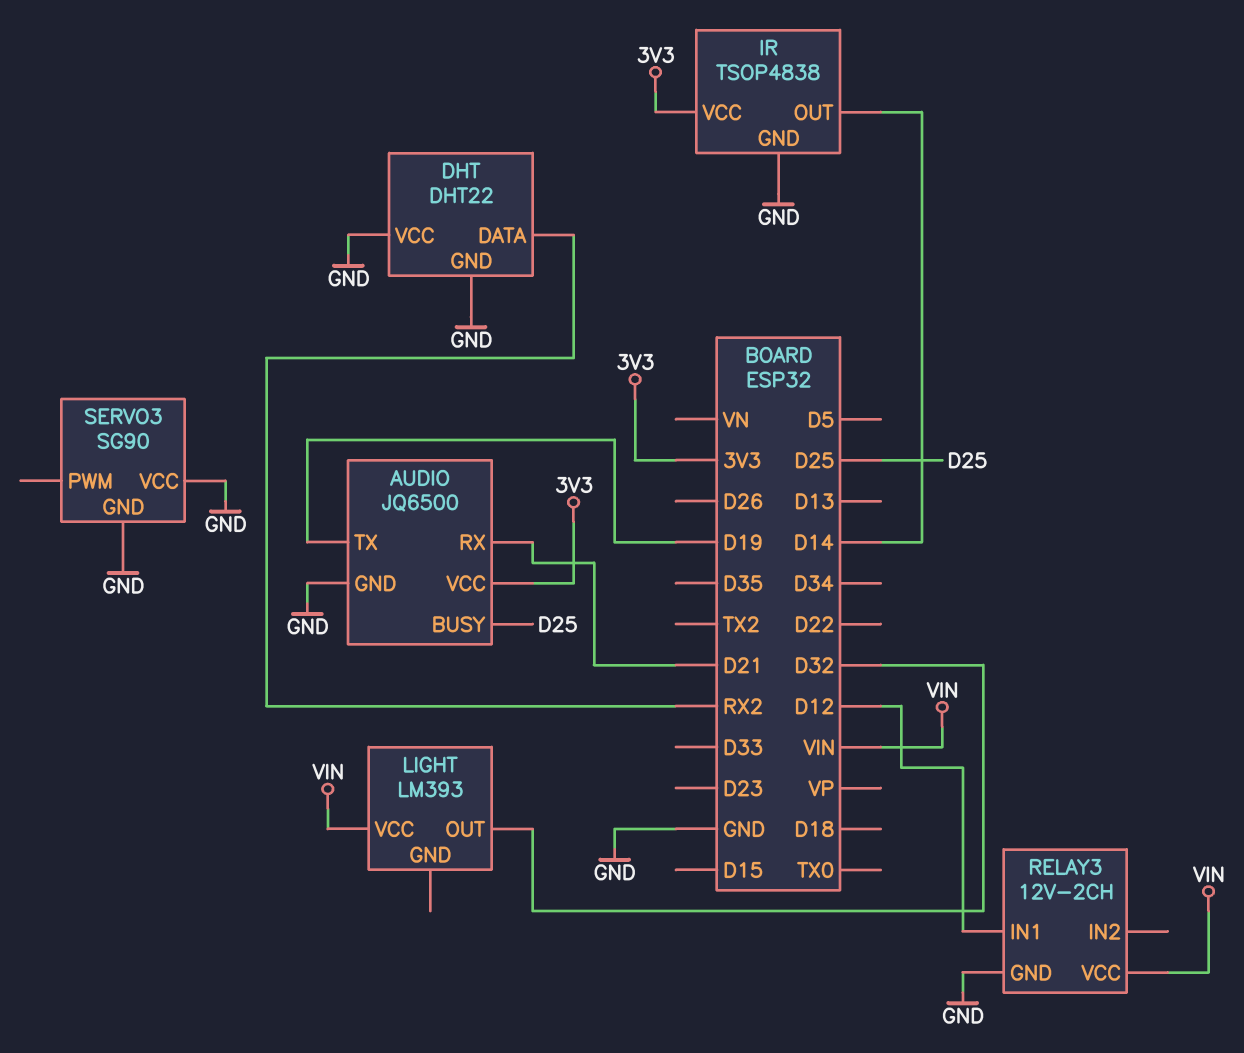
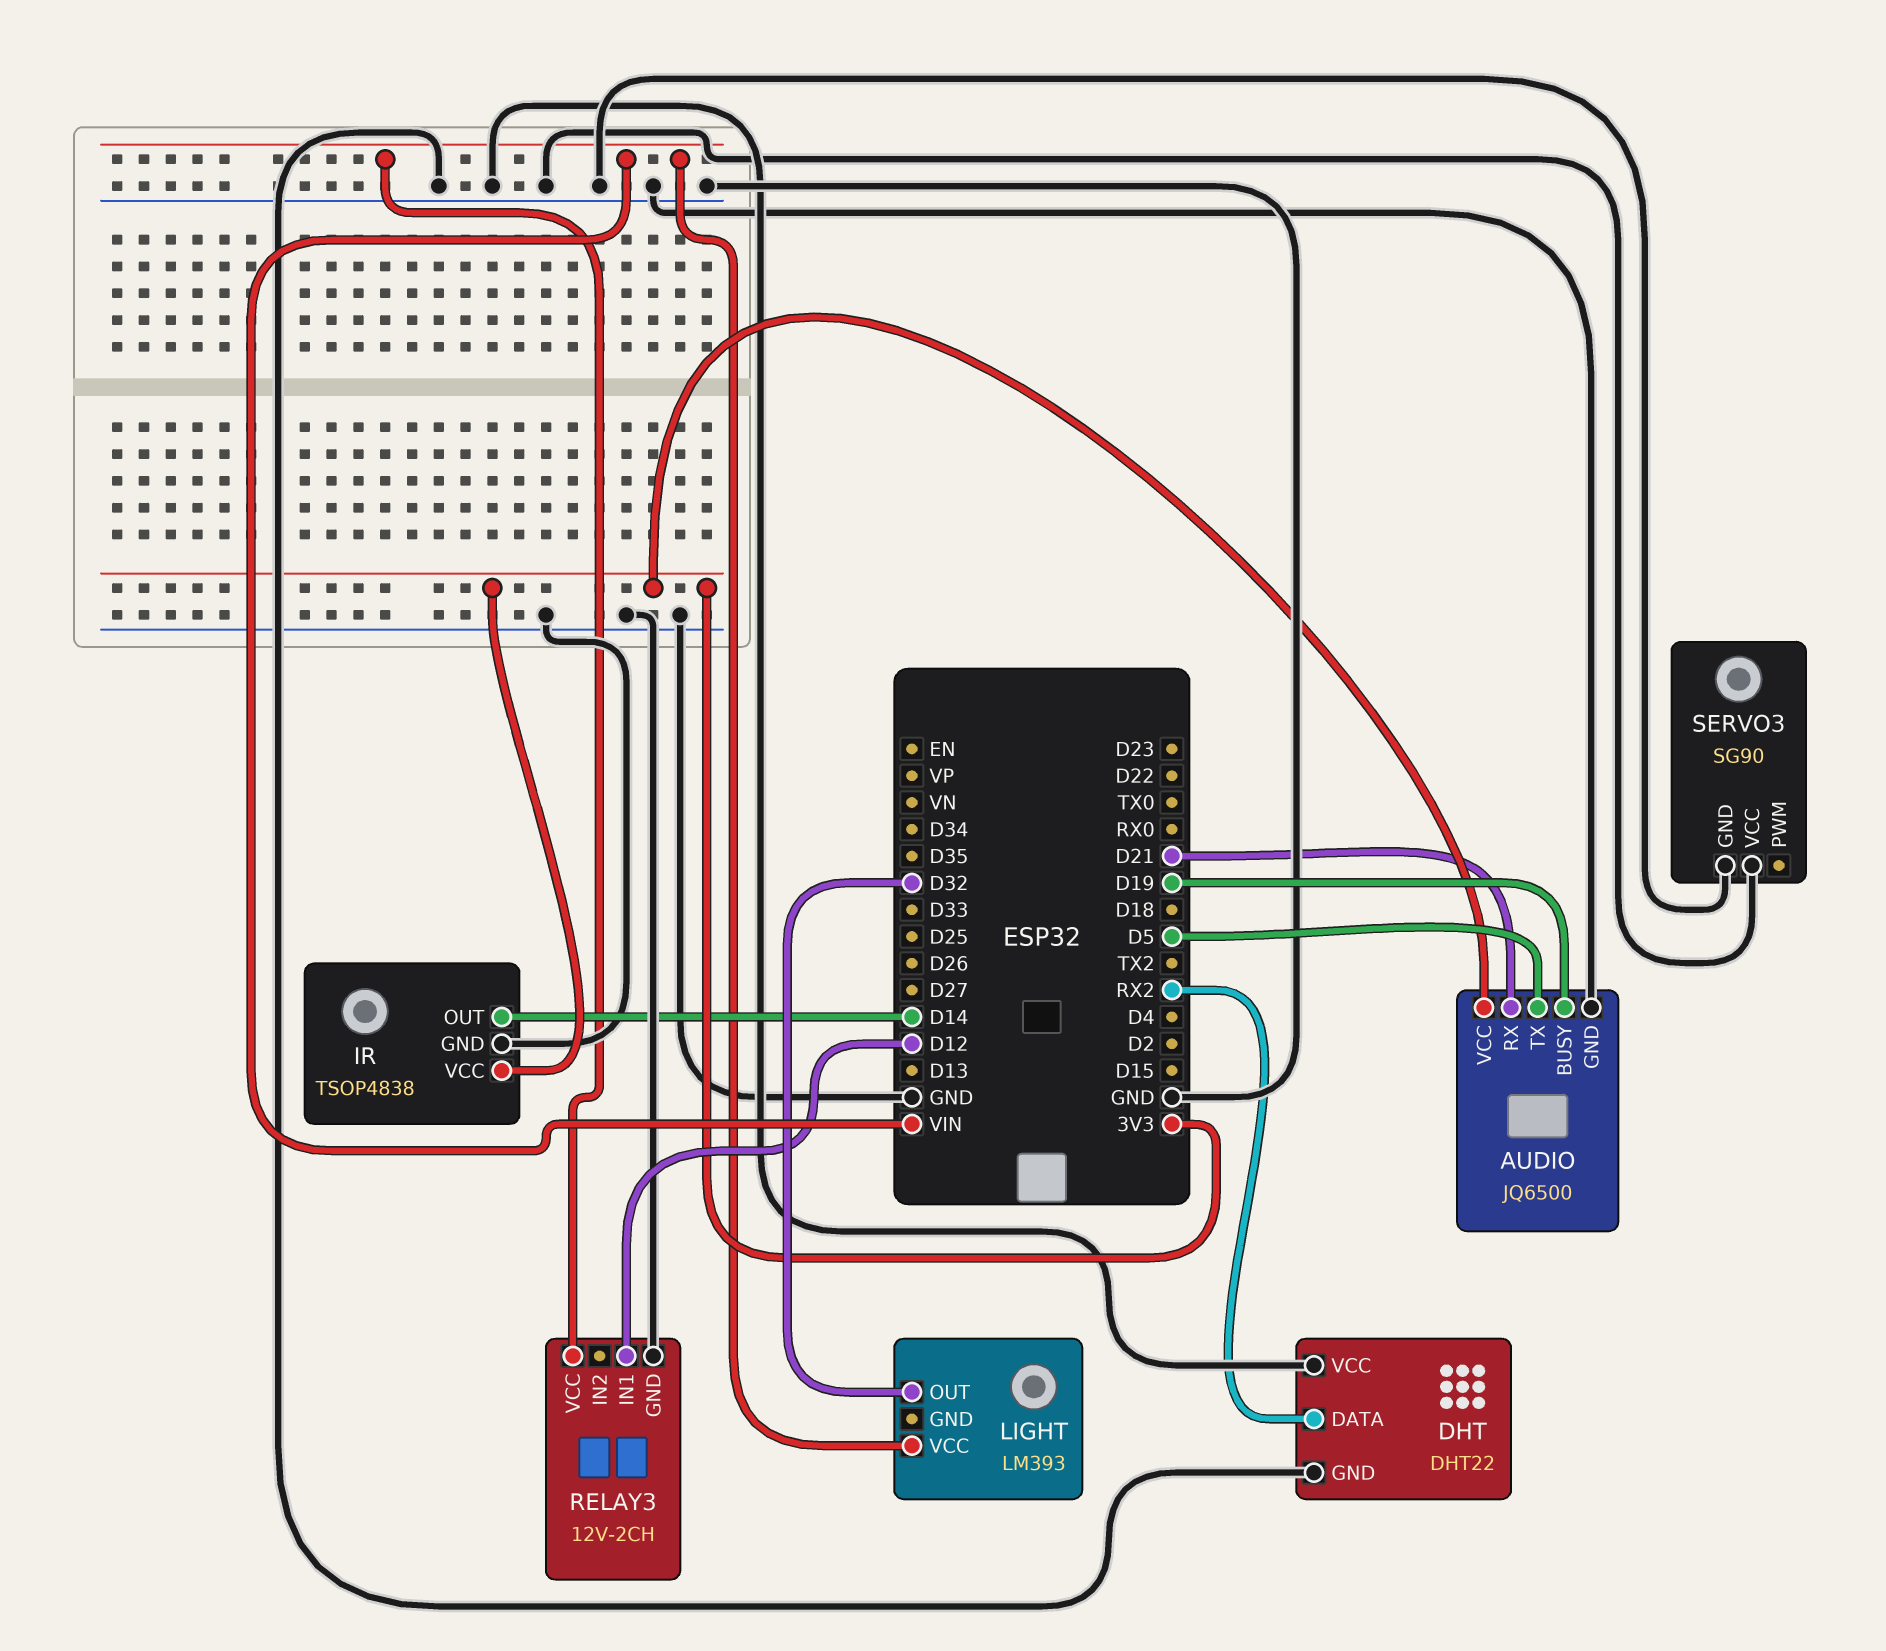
AUDIO pin BUSY: D25 -> D19
AUDIO pin TX: D19 -> D5

